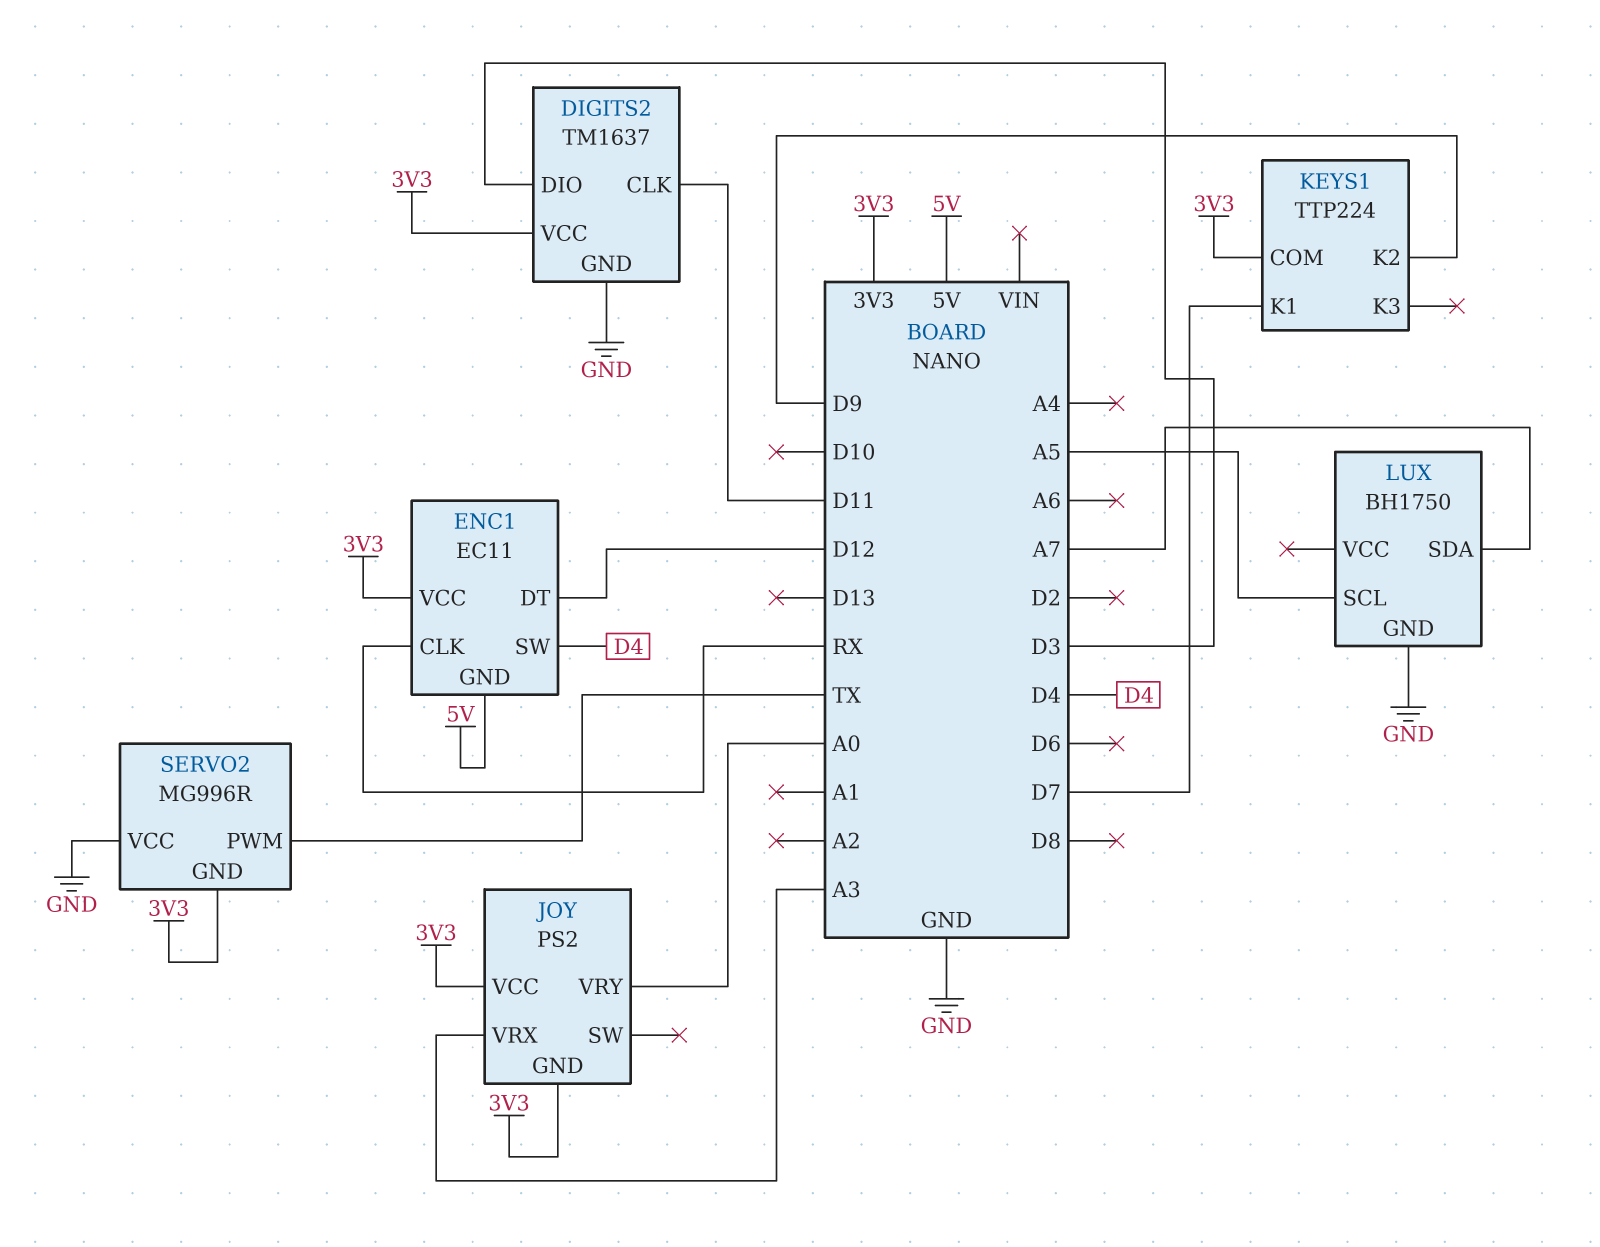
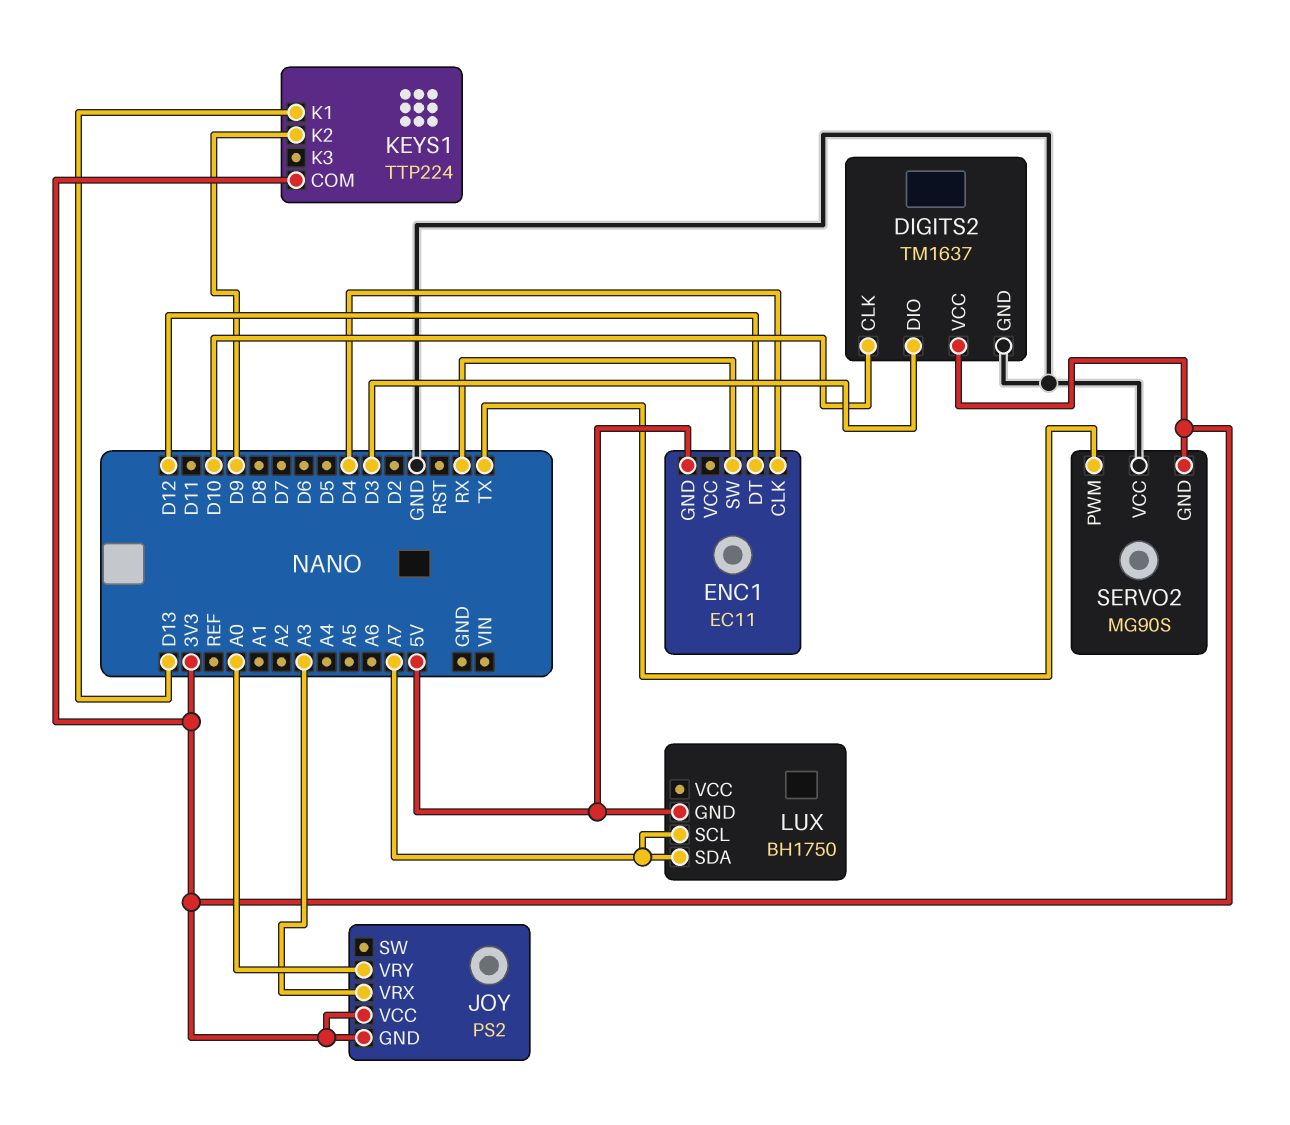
DIGITS2 pin CLK: D11 -> D10
ENC1 pin CLK: RX -> D4
ENC1 pin SW: D4 -> RX
ENC1 pin VCC: 3V3 -> none
KEYS1 pin K1: D7 -> D13
LUX pin GND: GND -> 5V
LUX pin SCL: A5 -> A7
SERVO2: MG996R -> MG90S

